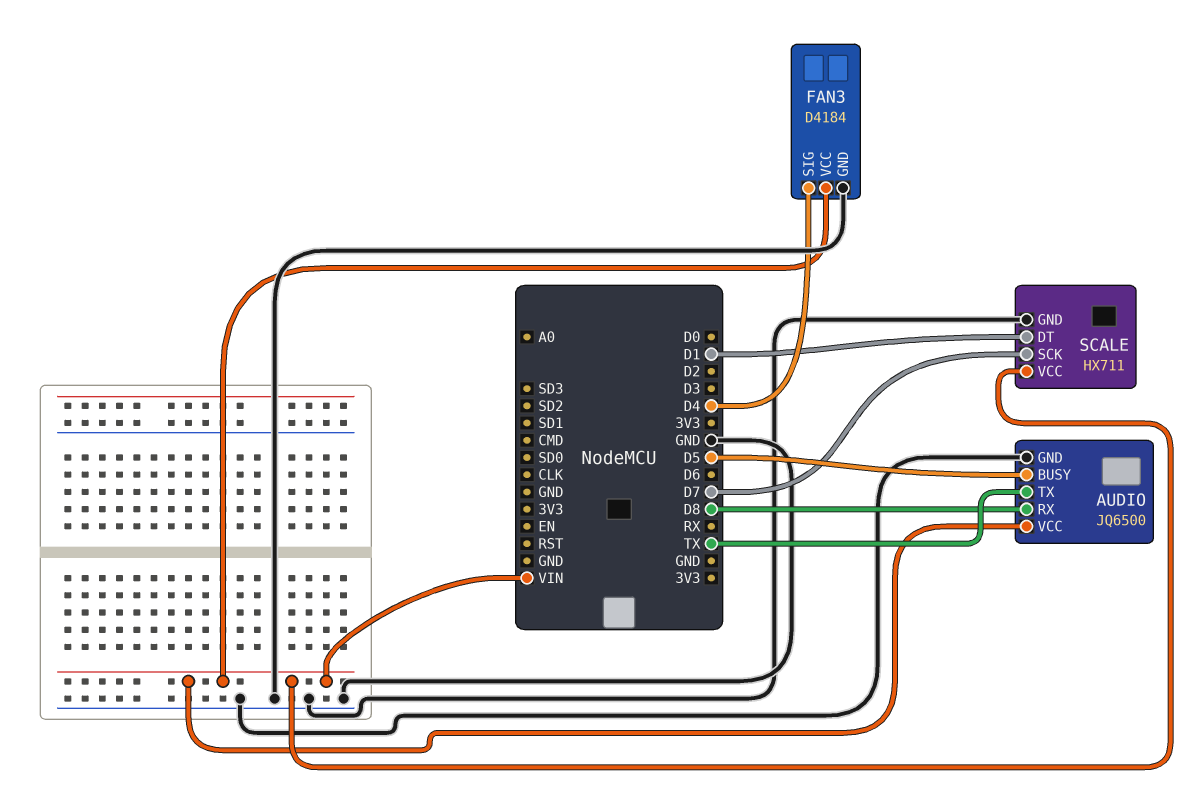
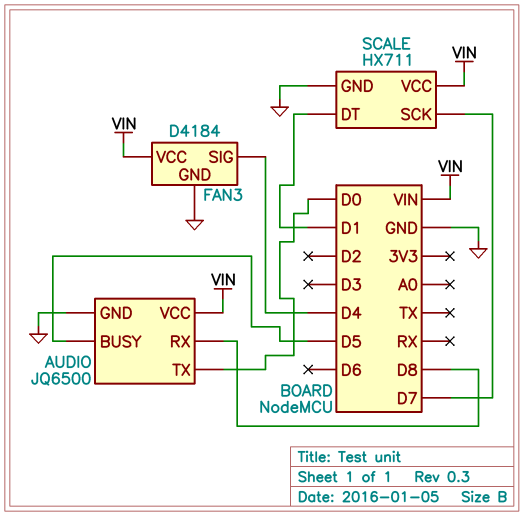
AUDIO pin TX: TX -> D0

